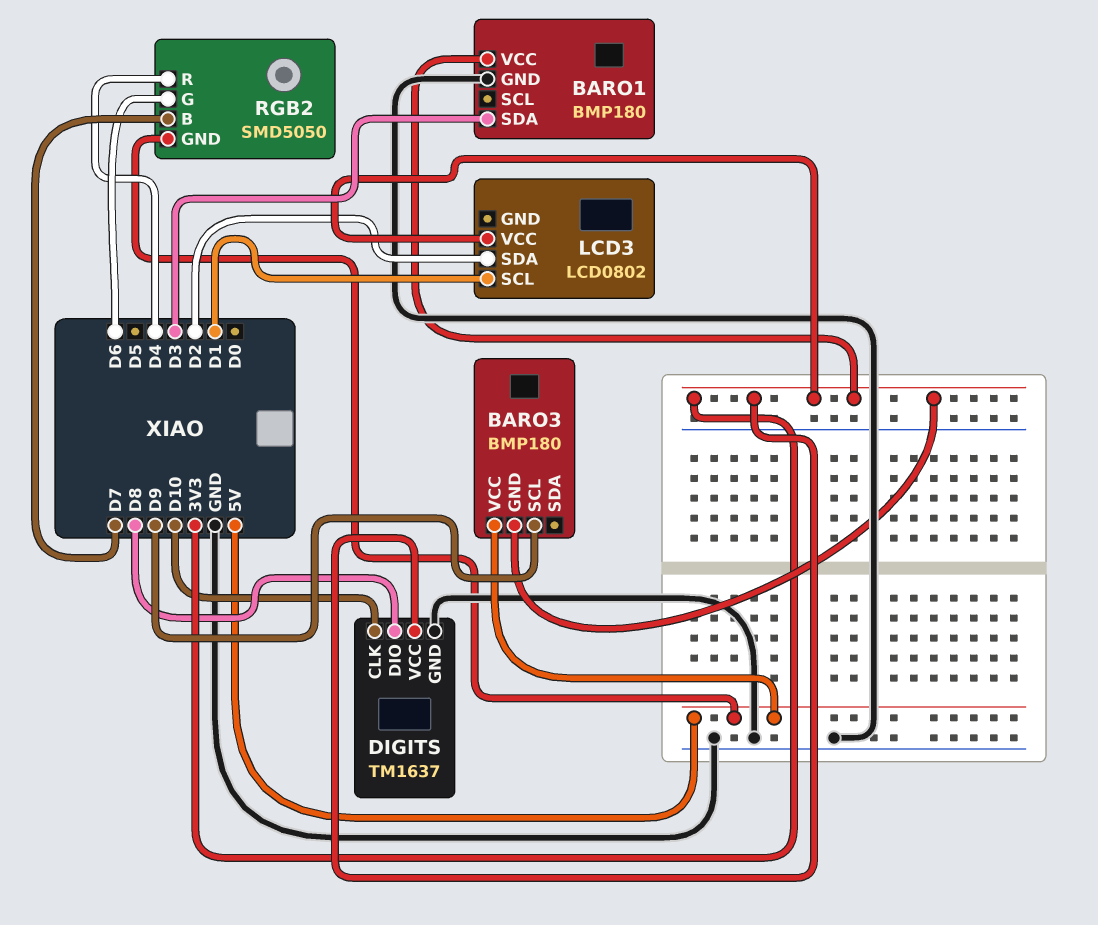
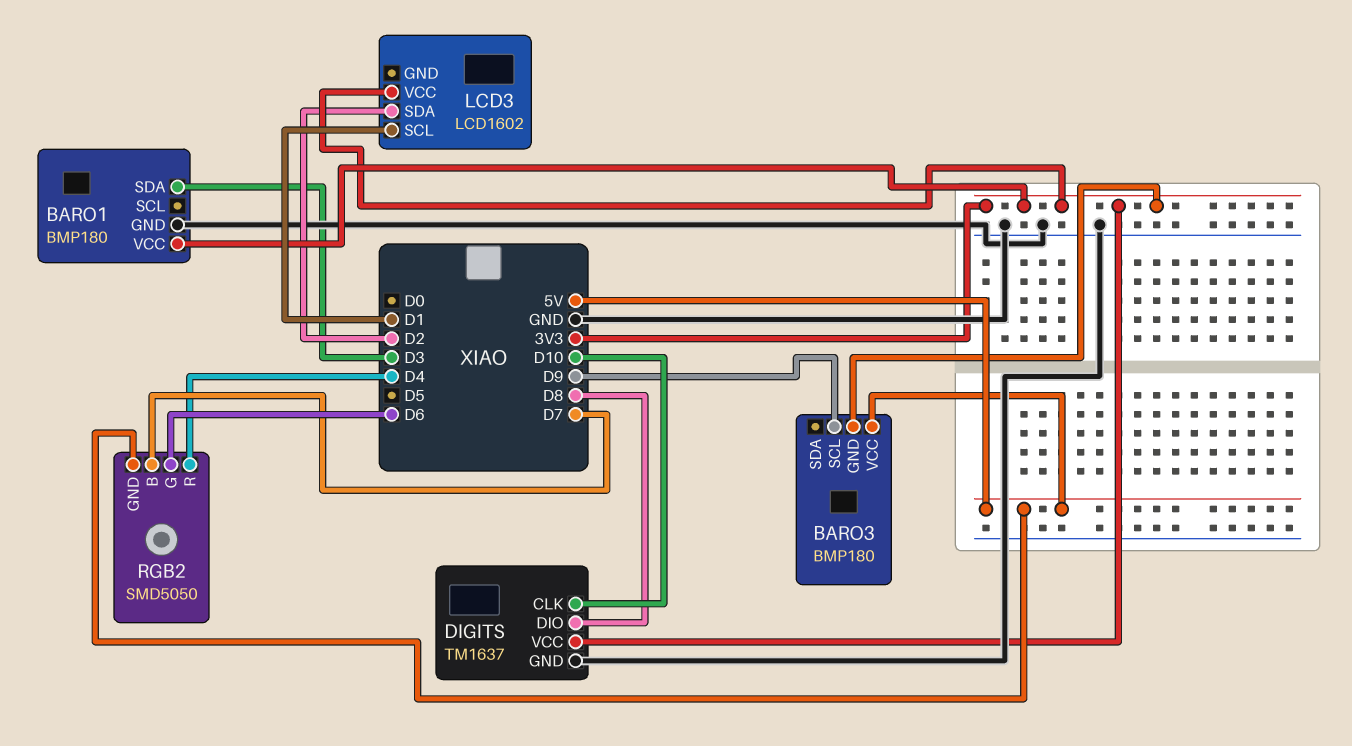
LCD3: LCD0802 -> LCD1602

